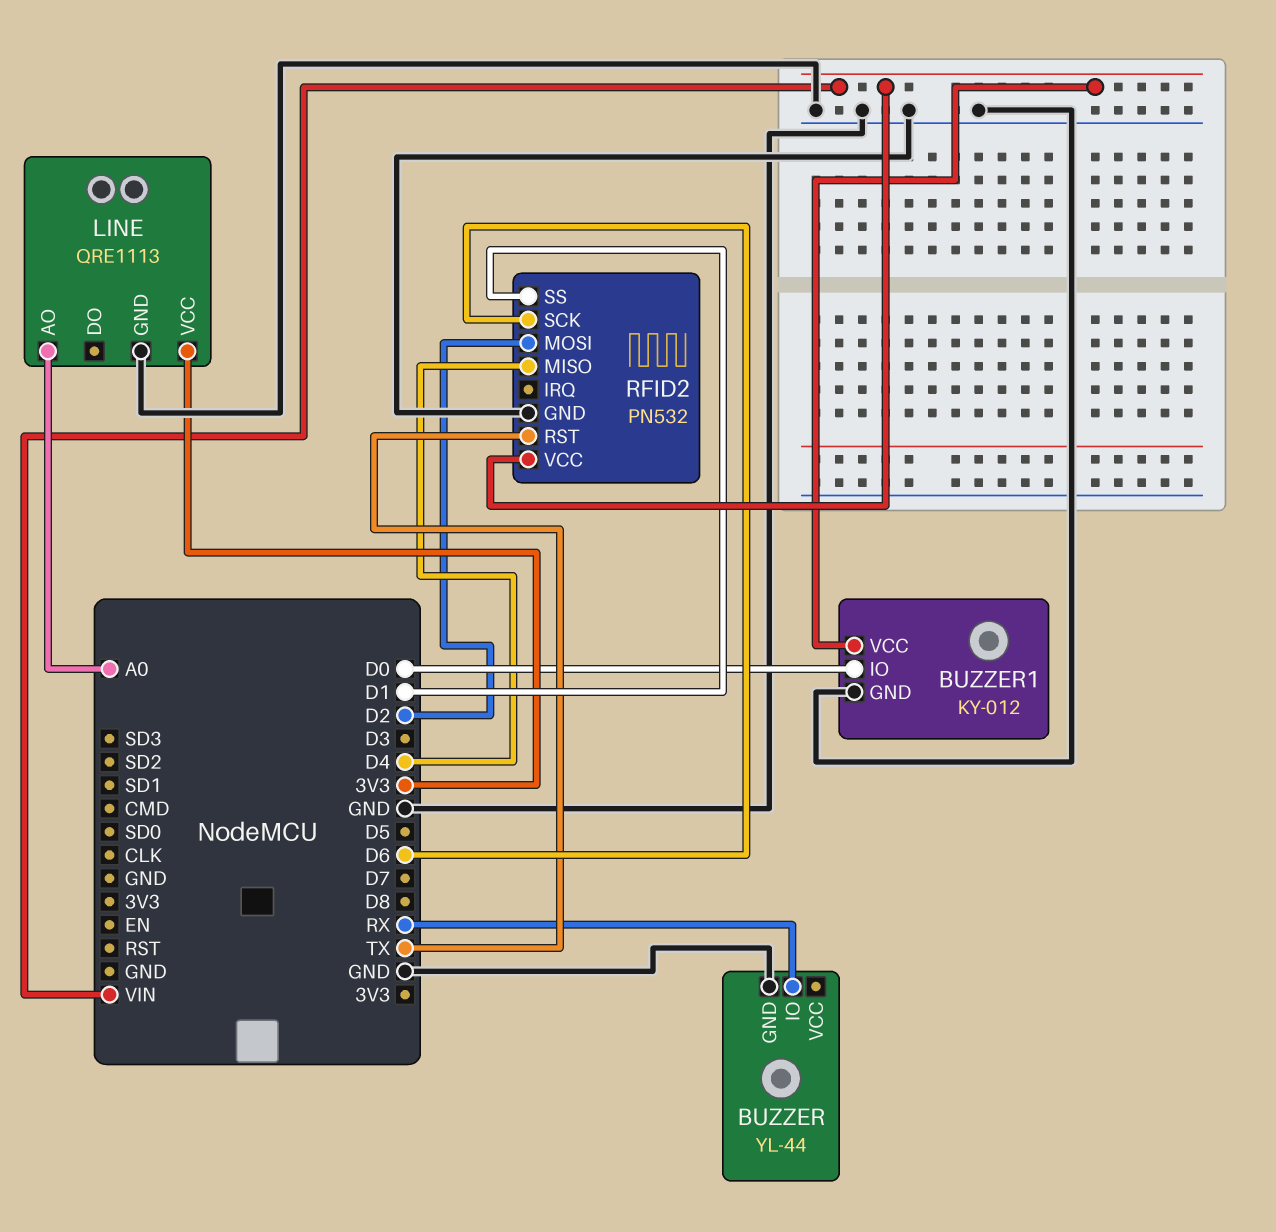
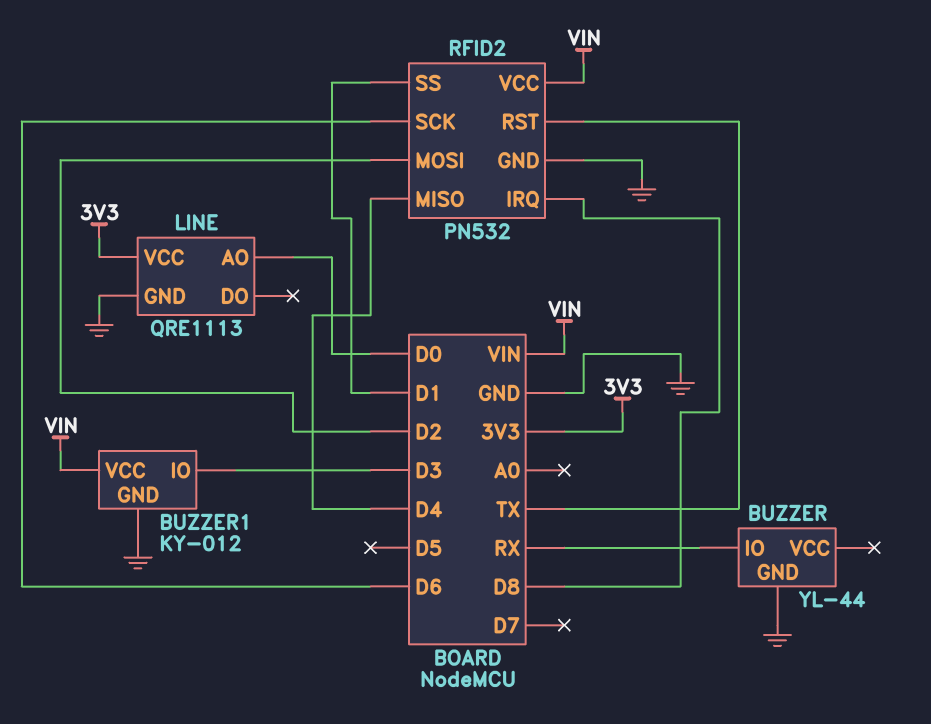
BUZZER1 pin IO: D0 -> D3
LINE pin AO: A0 -> D0
RFID2 pin IRQ: none -> D8

